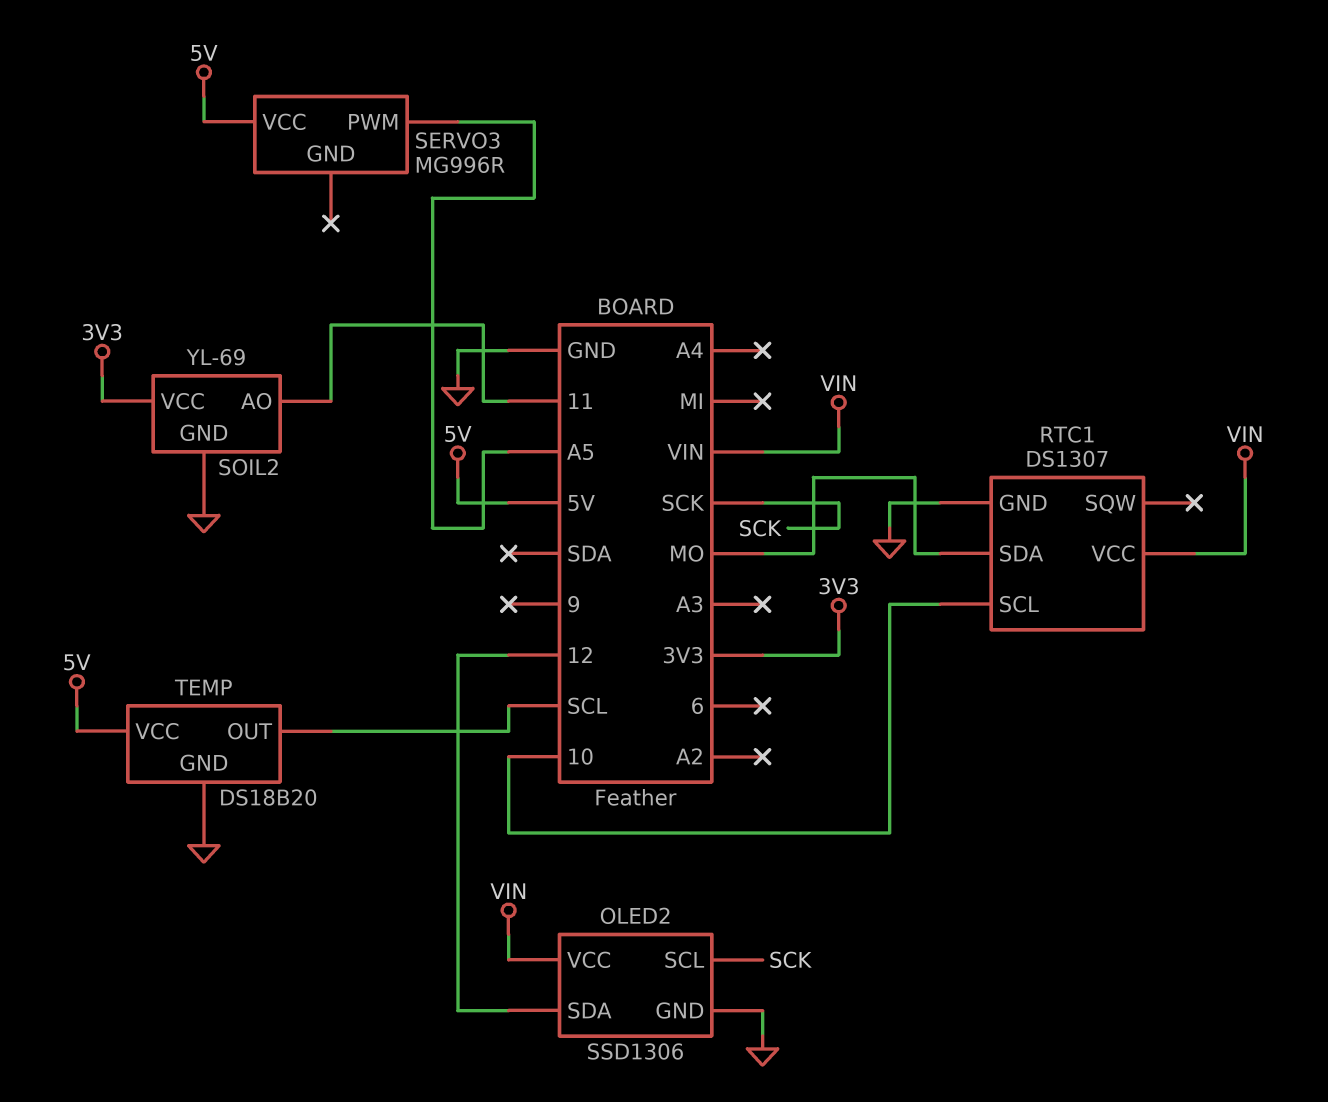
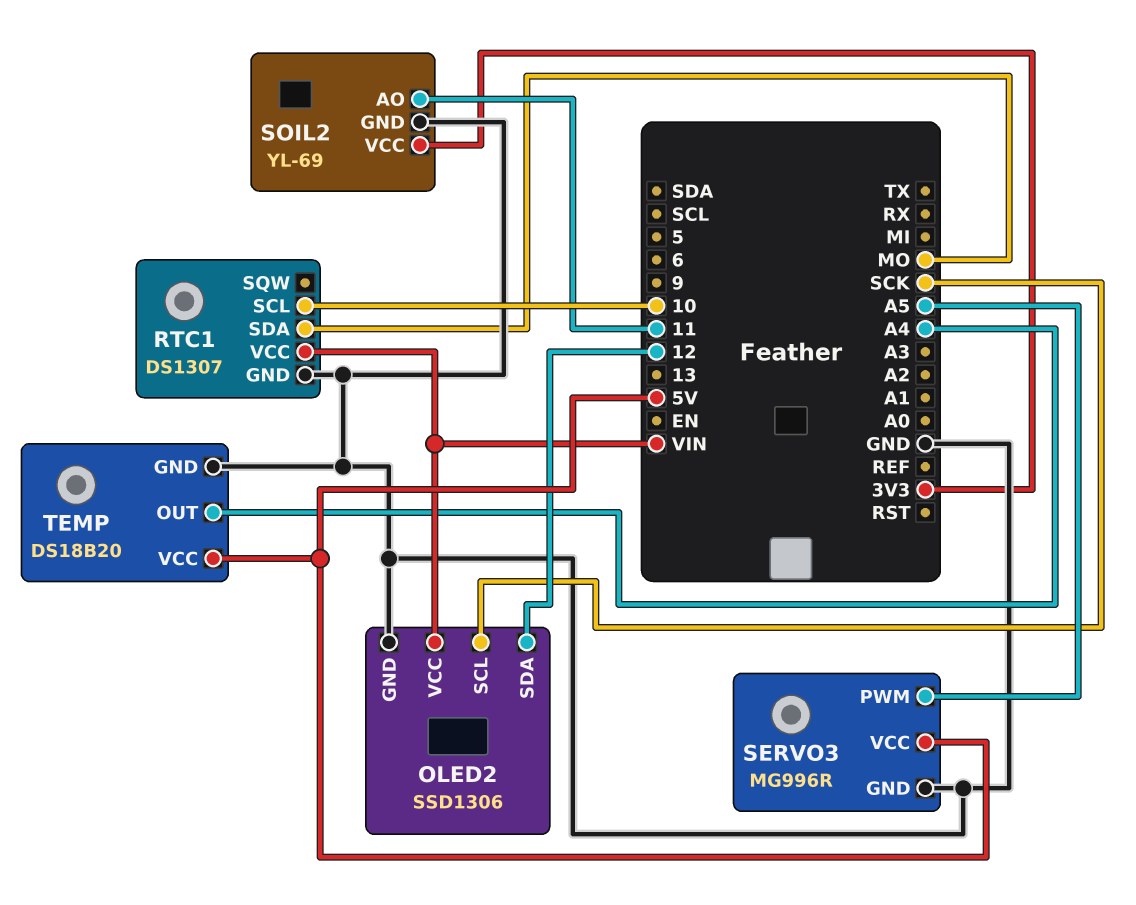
SERVO3 pin GND: none -> GND
TEMP pin OUT: SCL -> A4

